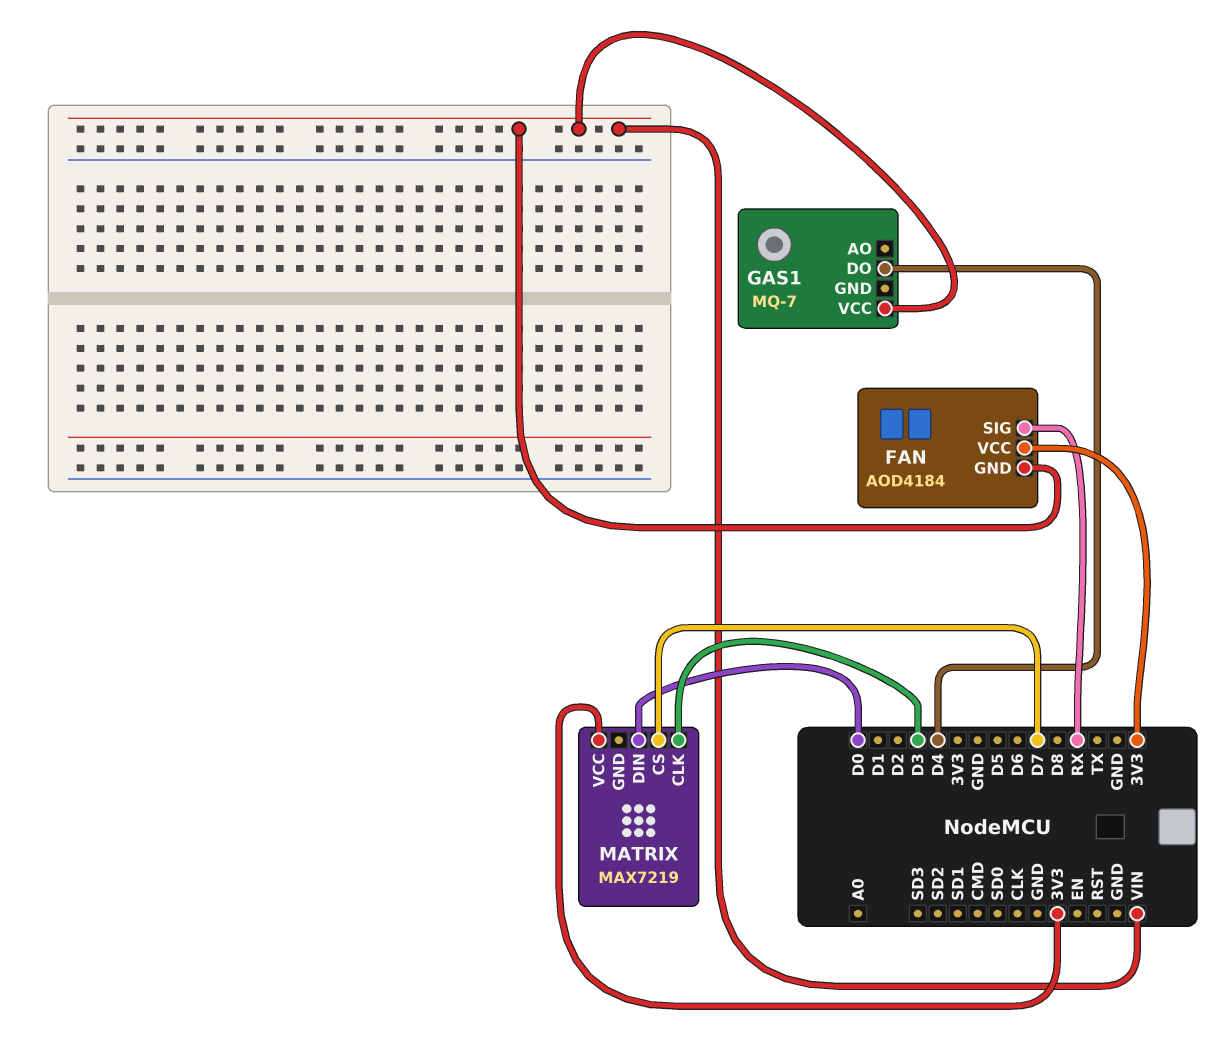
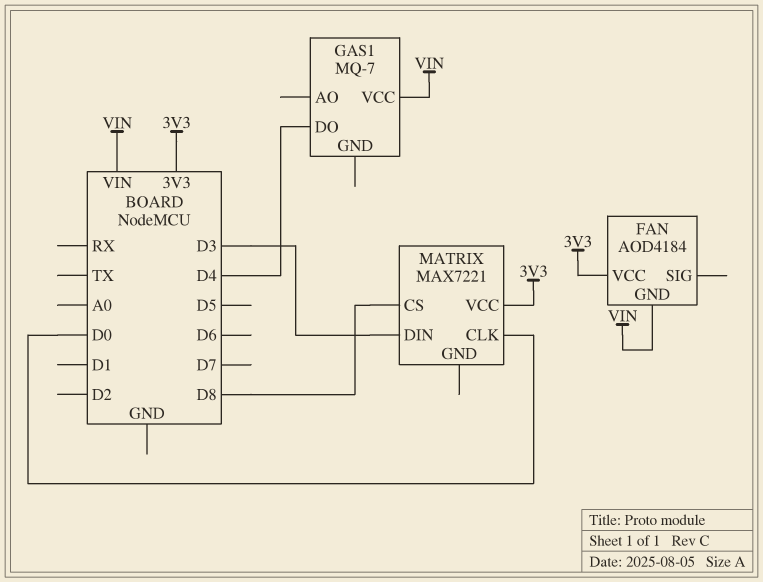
FAN pin SIG: RX -> none
MATRIX: MAX7219 -> MAX7221
MATRIX pin CLK: D3 -> D0
MATRIX pin CS: D7 -> D8
MATRIX pin DIN: D0 -> D3

